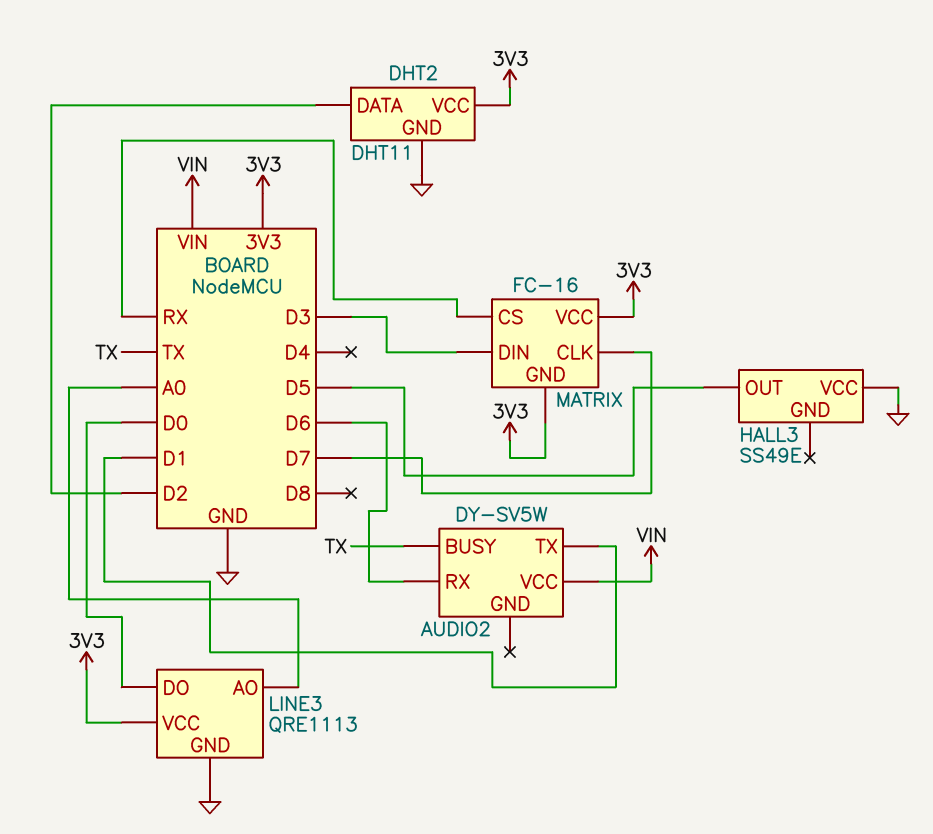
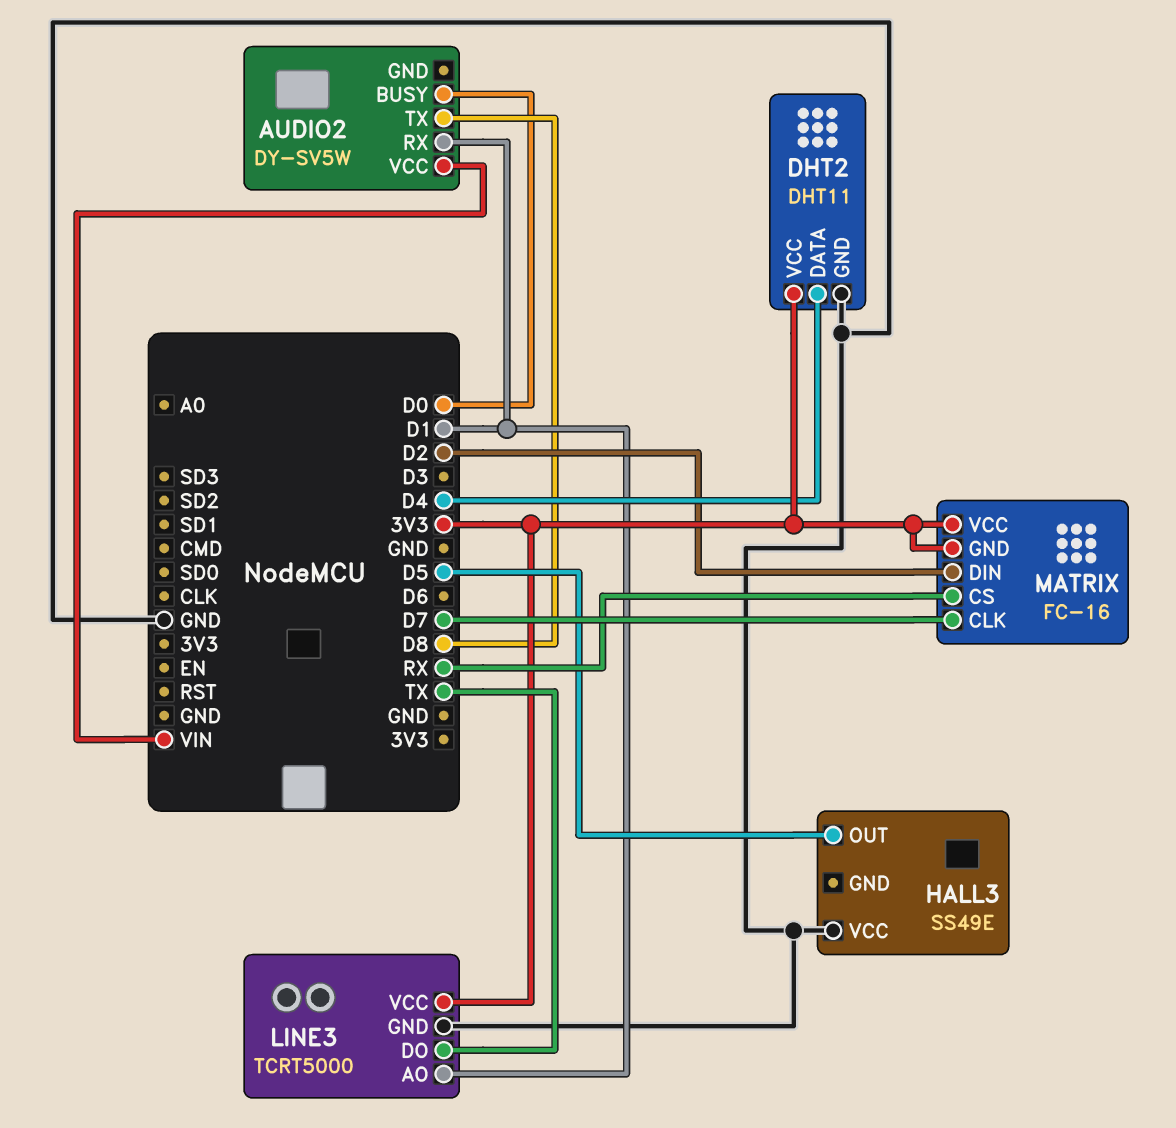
AUDIO2 pin BUSY: TX -> D0
AUDIO2 pin RX: D6 -> D1
AUDIO2 pin TX: D1 -> D8
DHT2 pin DATA: D2 -> D4
LINE3: QRE1113 -> TCRT5000
LINE3 pin AO: A0 -> D1
LINE3 pin DO: D0 -> TX
MATRIX pin DIN: D3 -> D2

